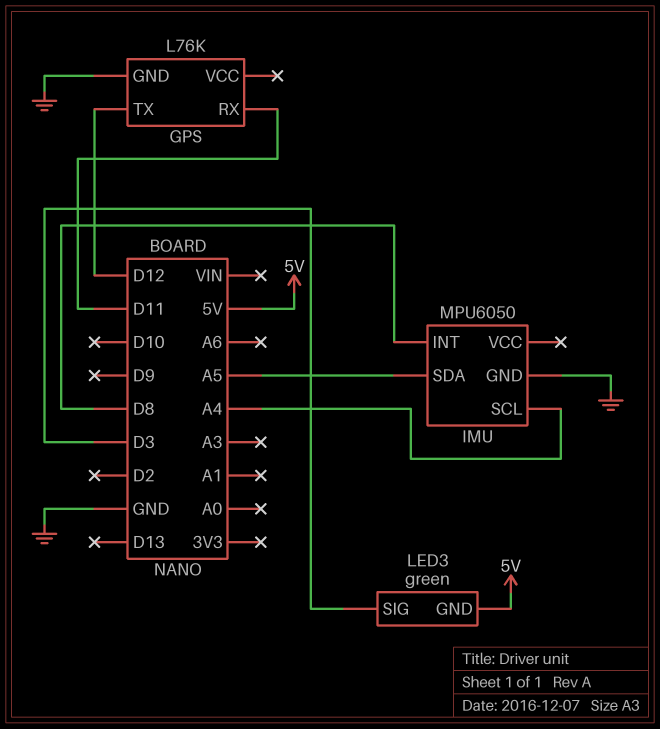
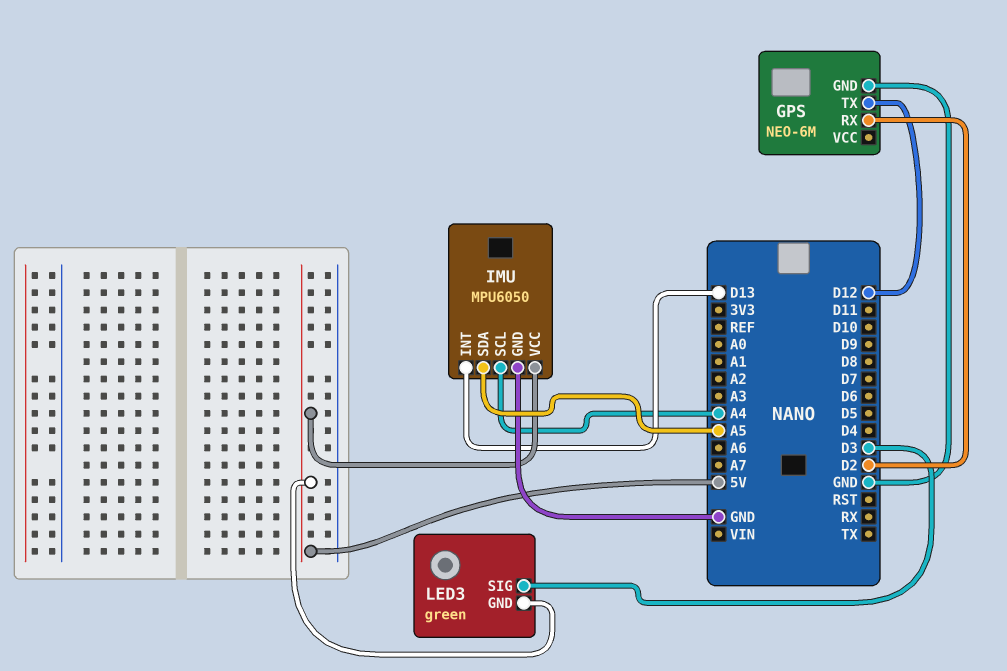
GPS: L76K -> NEO-6M
GPS pin RX: D11 -> D2
IMU pin INT: D8 -> D13
IMU pin VCC: none -> 5V

